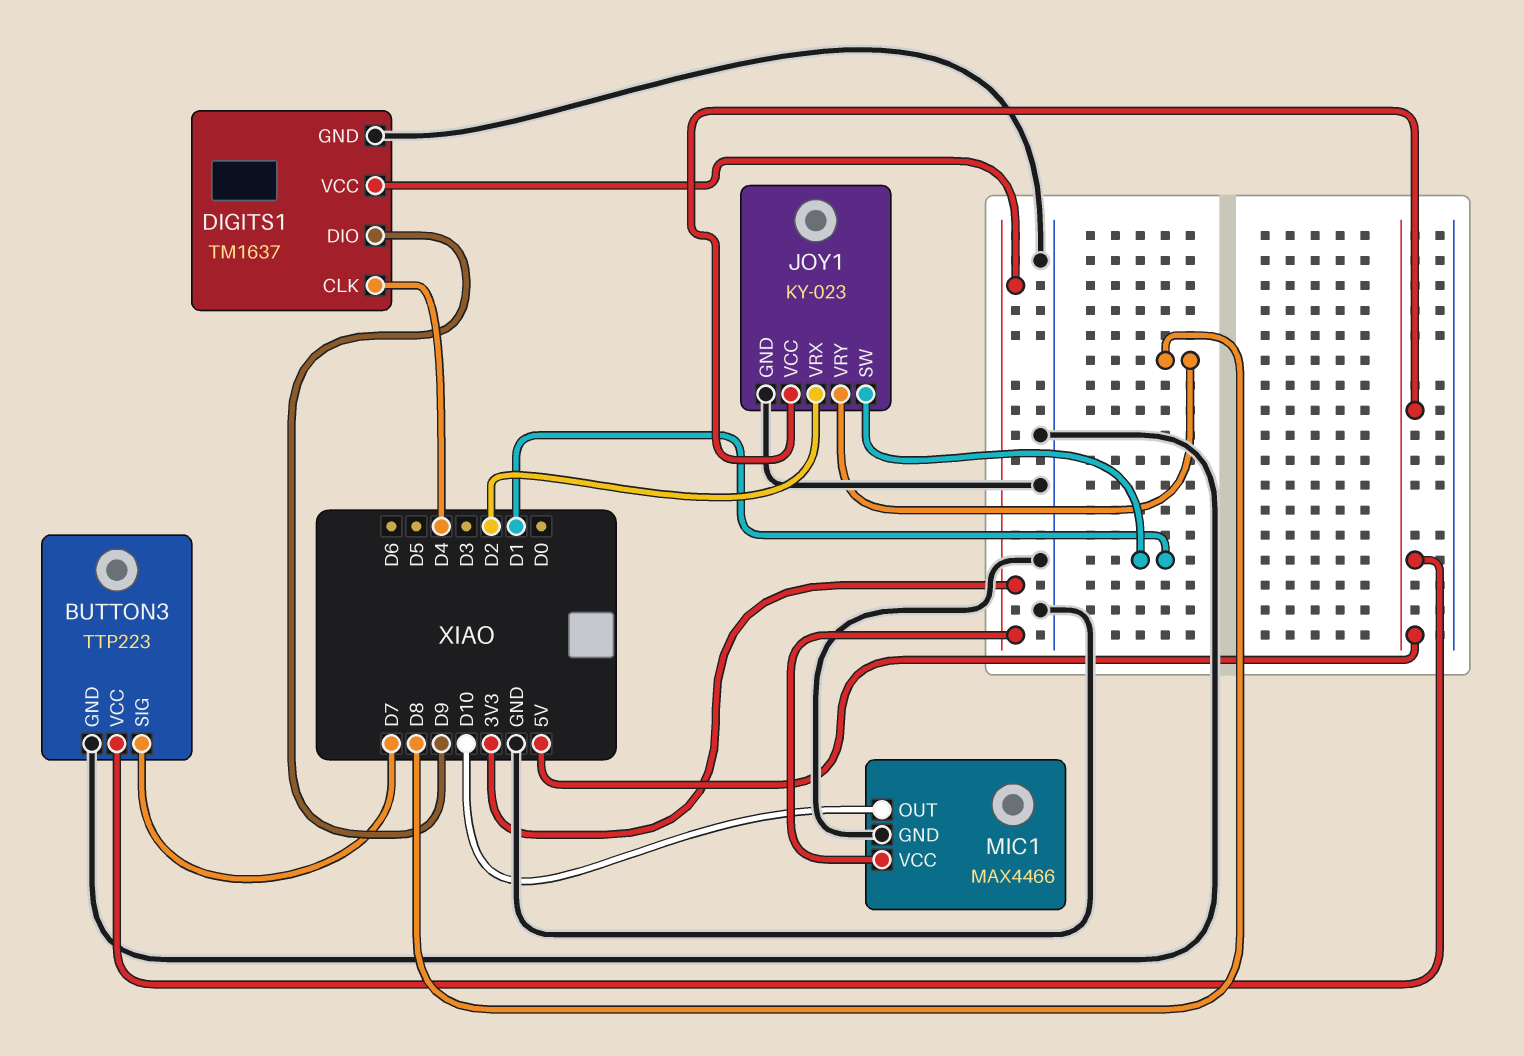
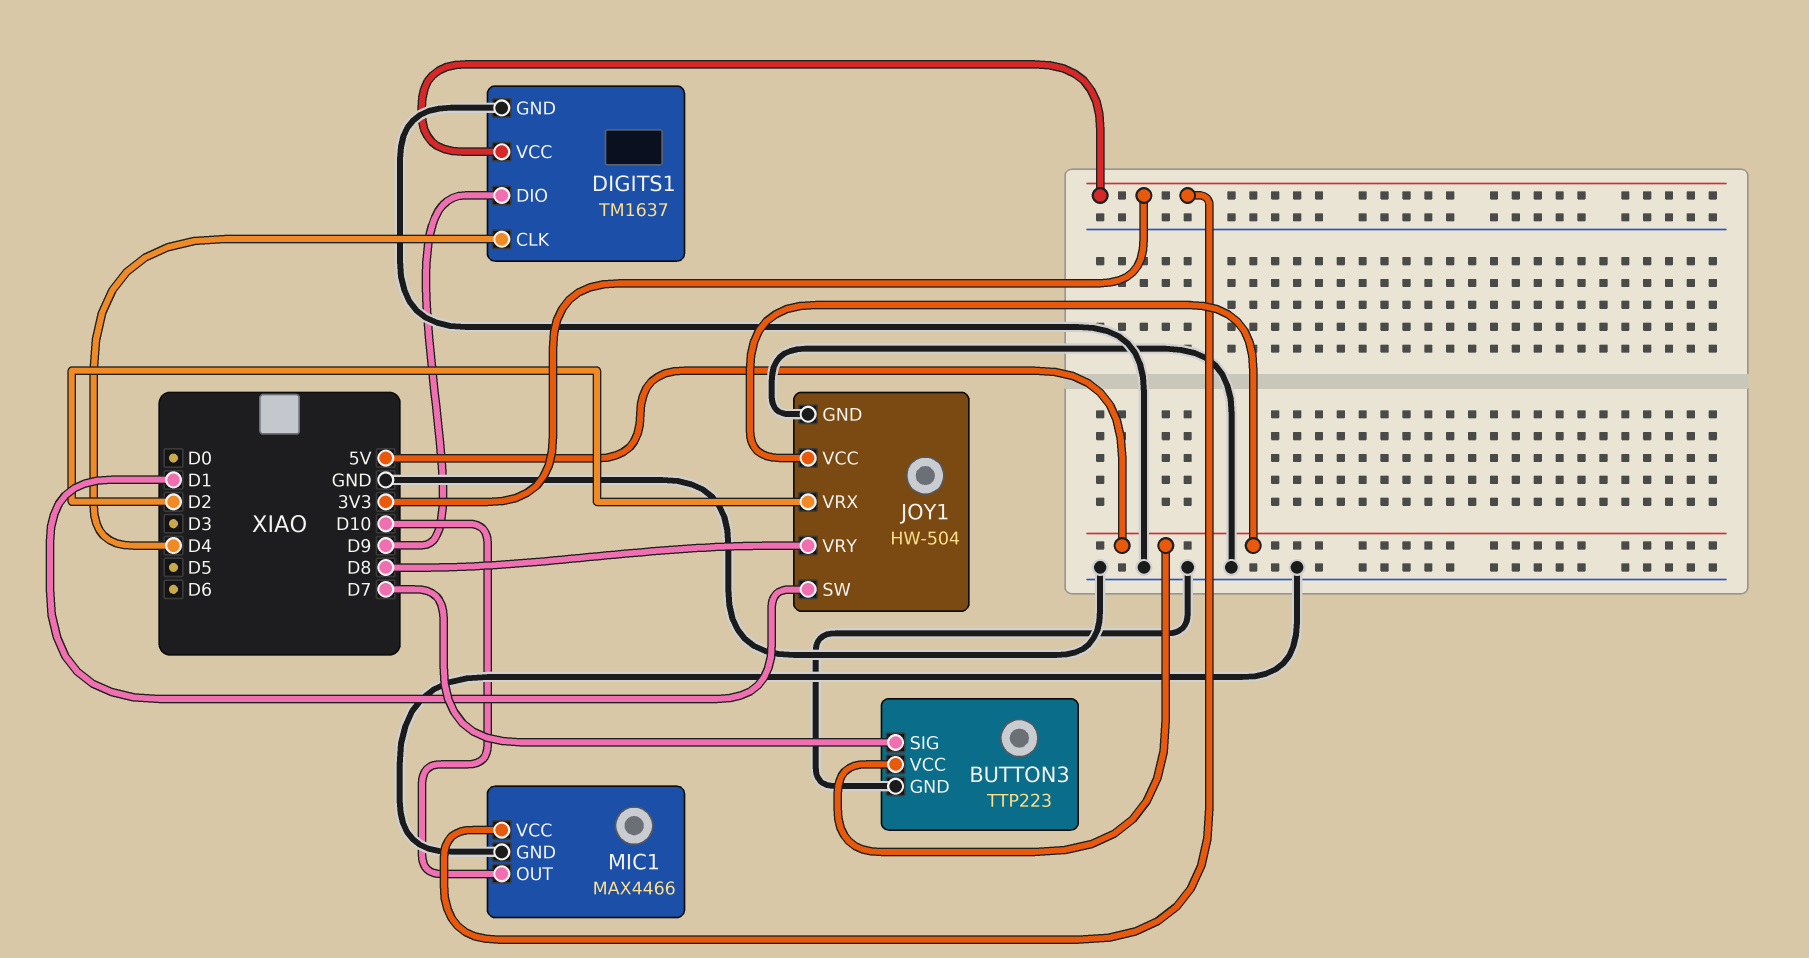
JOY1: KY-023 -> HW-504

